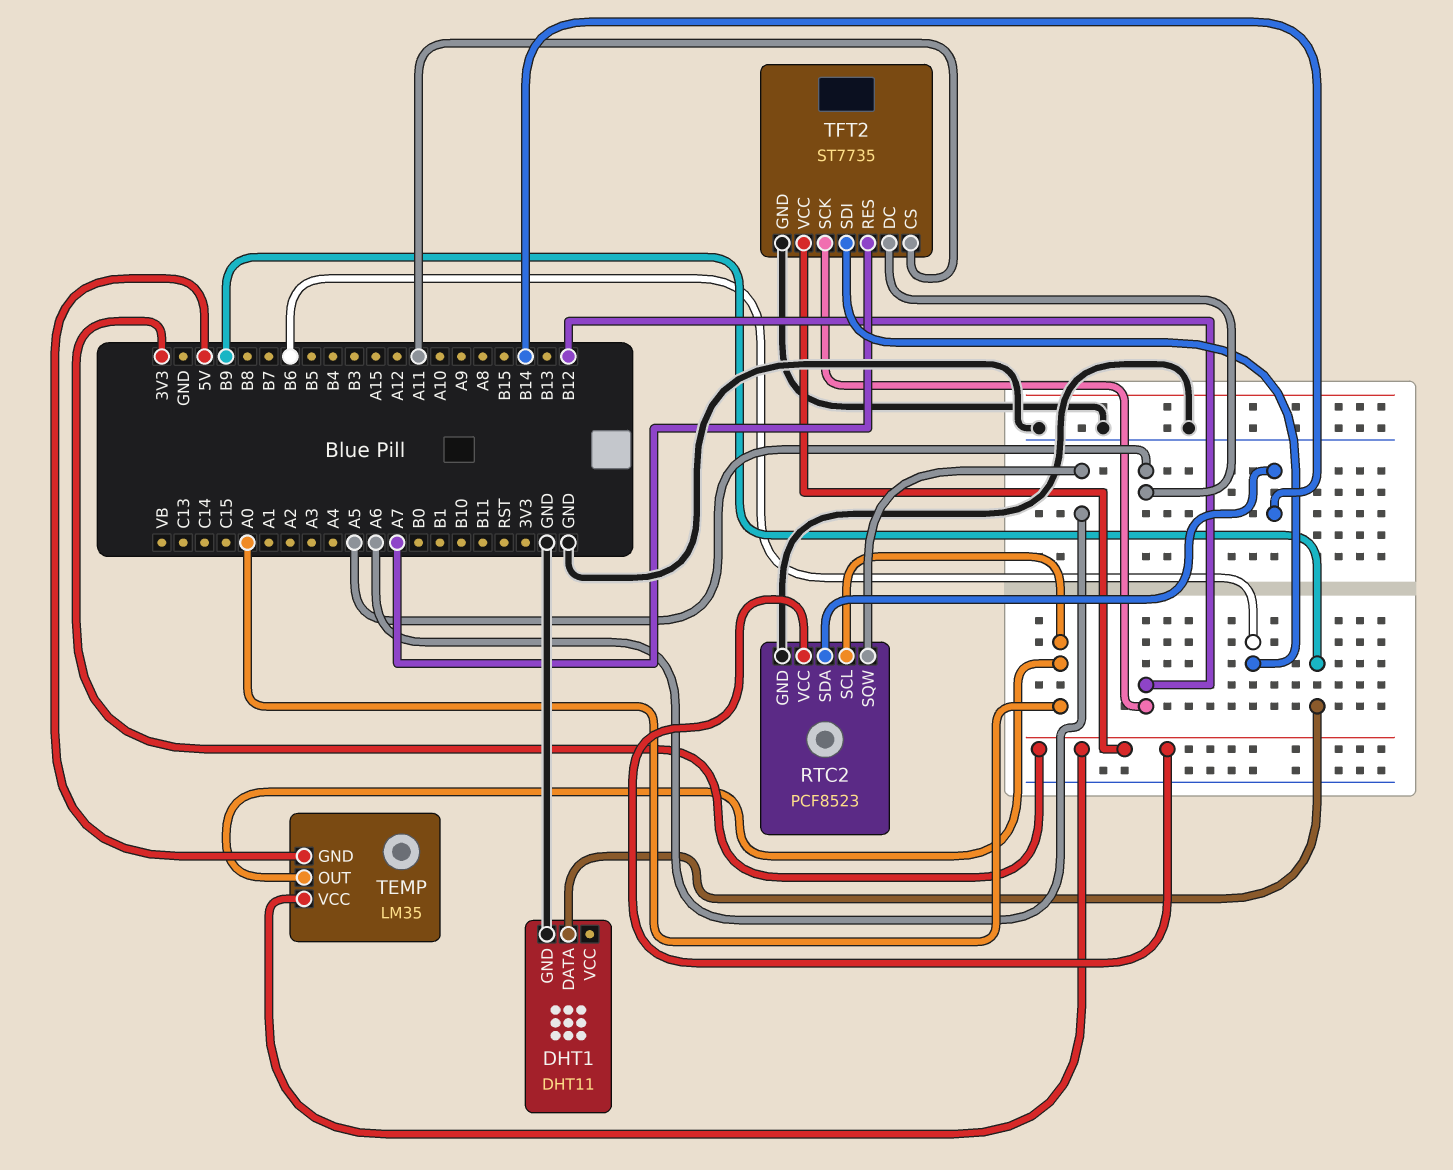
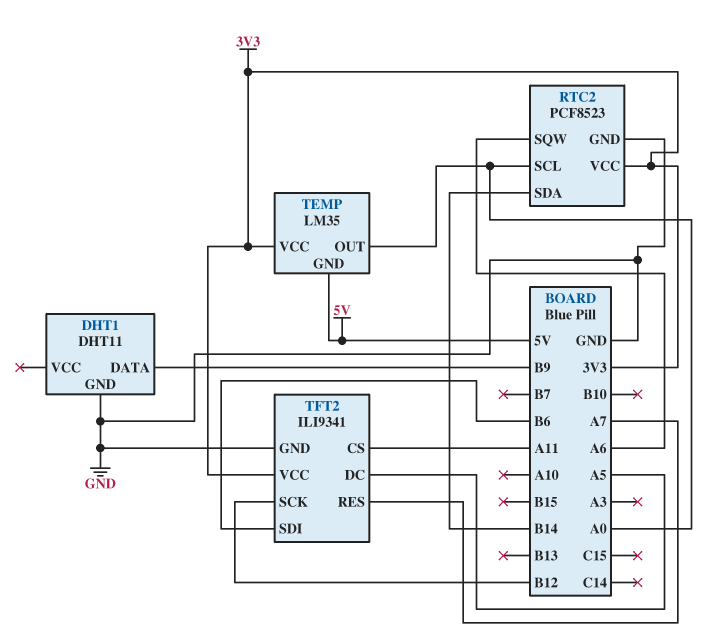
TFT2: ST7735 -> ILI9341

